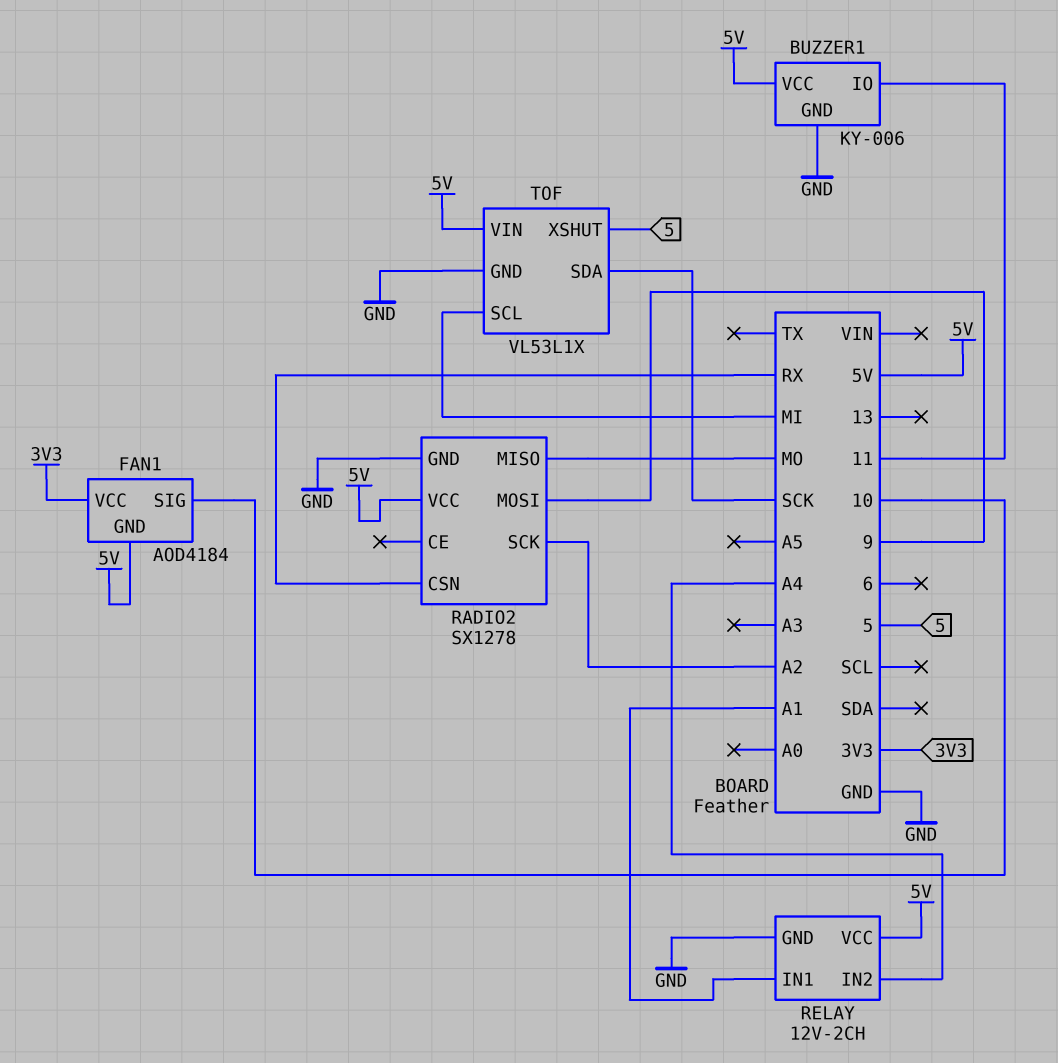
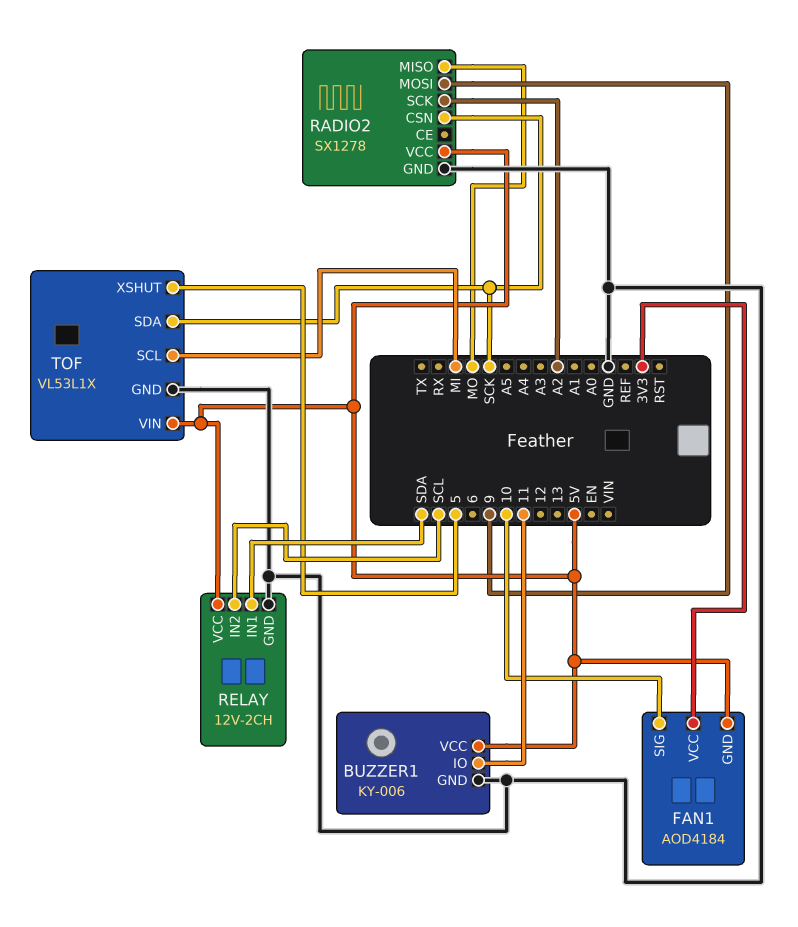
RADIO2 pin CSN: RX -> SCK
RELAY pin IN1: A1 -> SDA
RELAY pin IN2: A4 -> SCL

